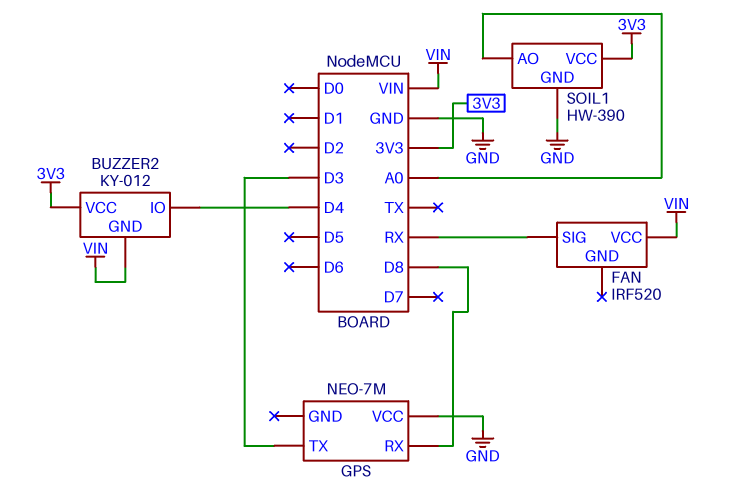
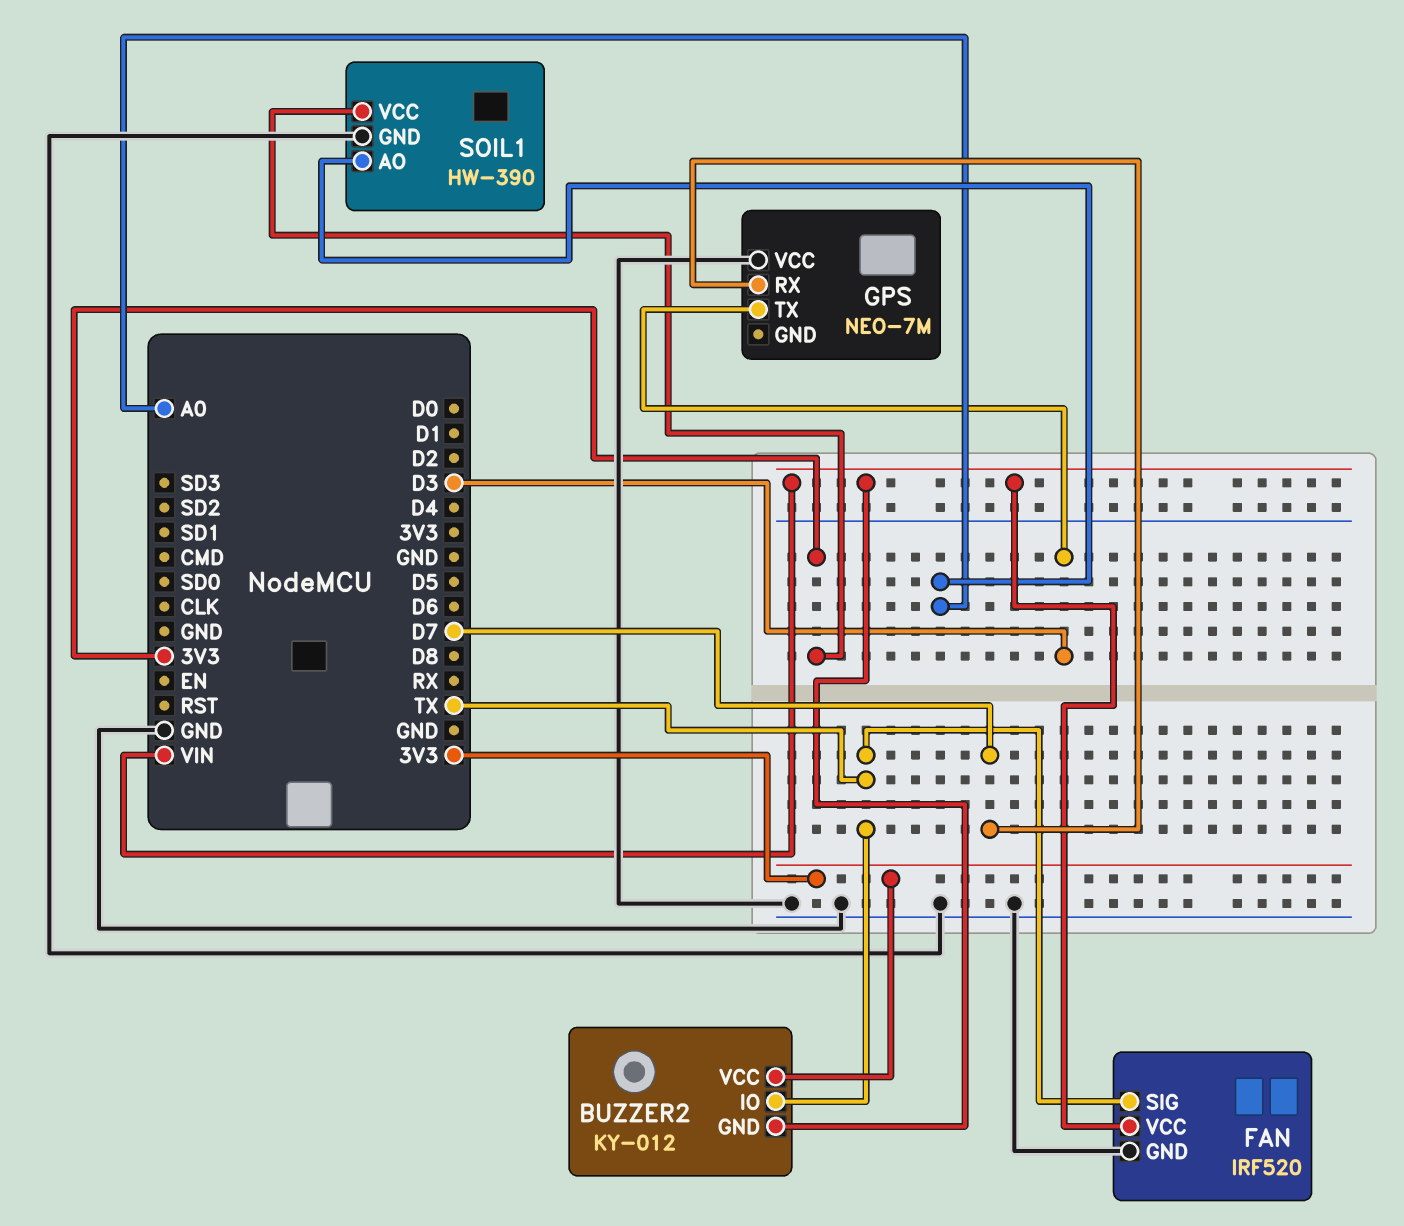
BUZZER2 pin IO: D4 -> TX
FAN pin GND: none -> GND
FAN pin SIG: RX -> TX
GPS pin RX: D8 -> D7

